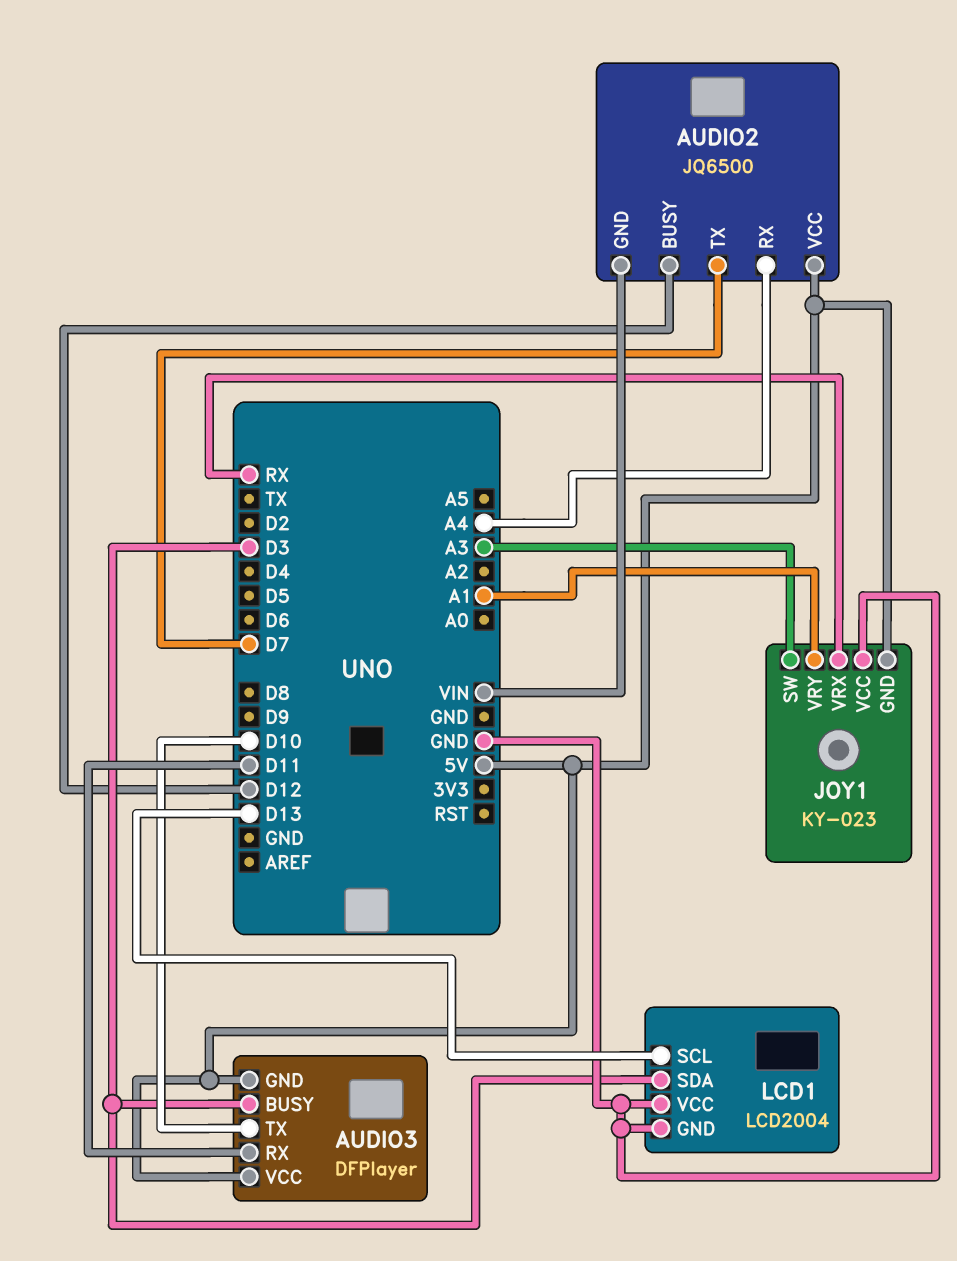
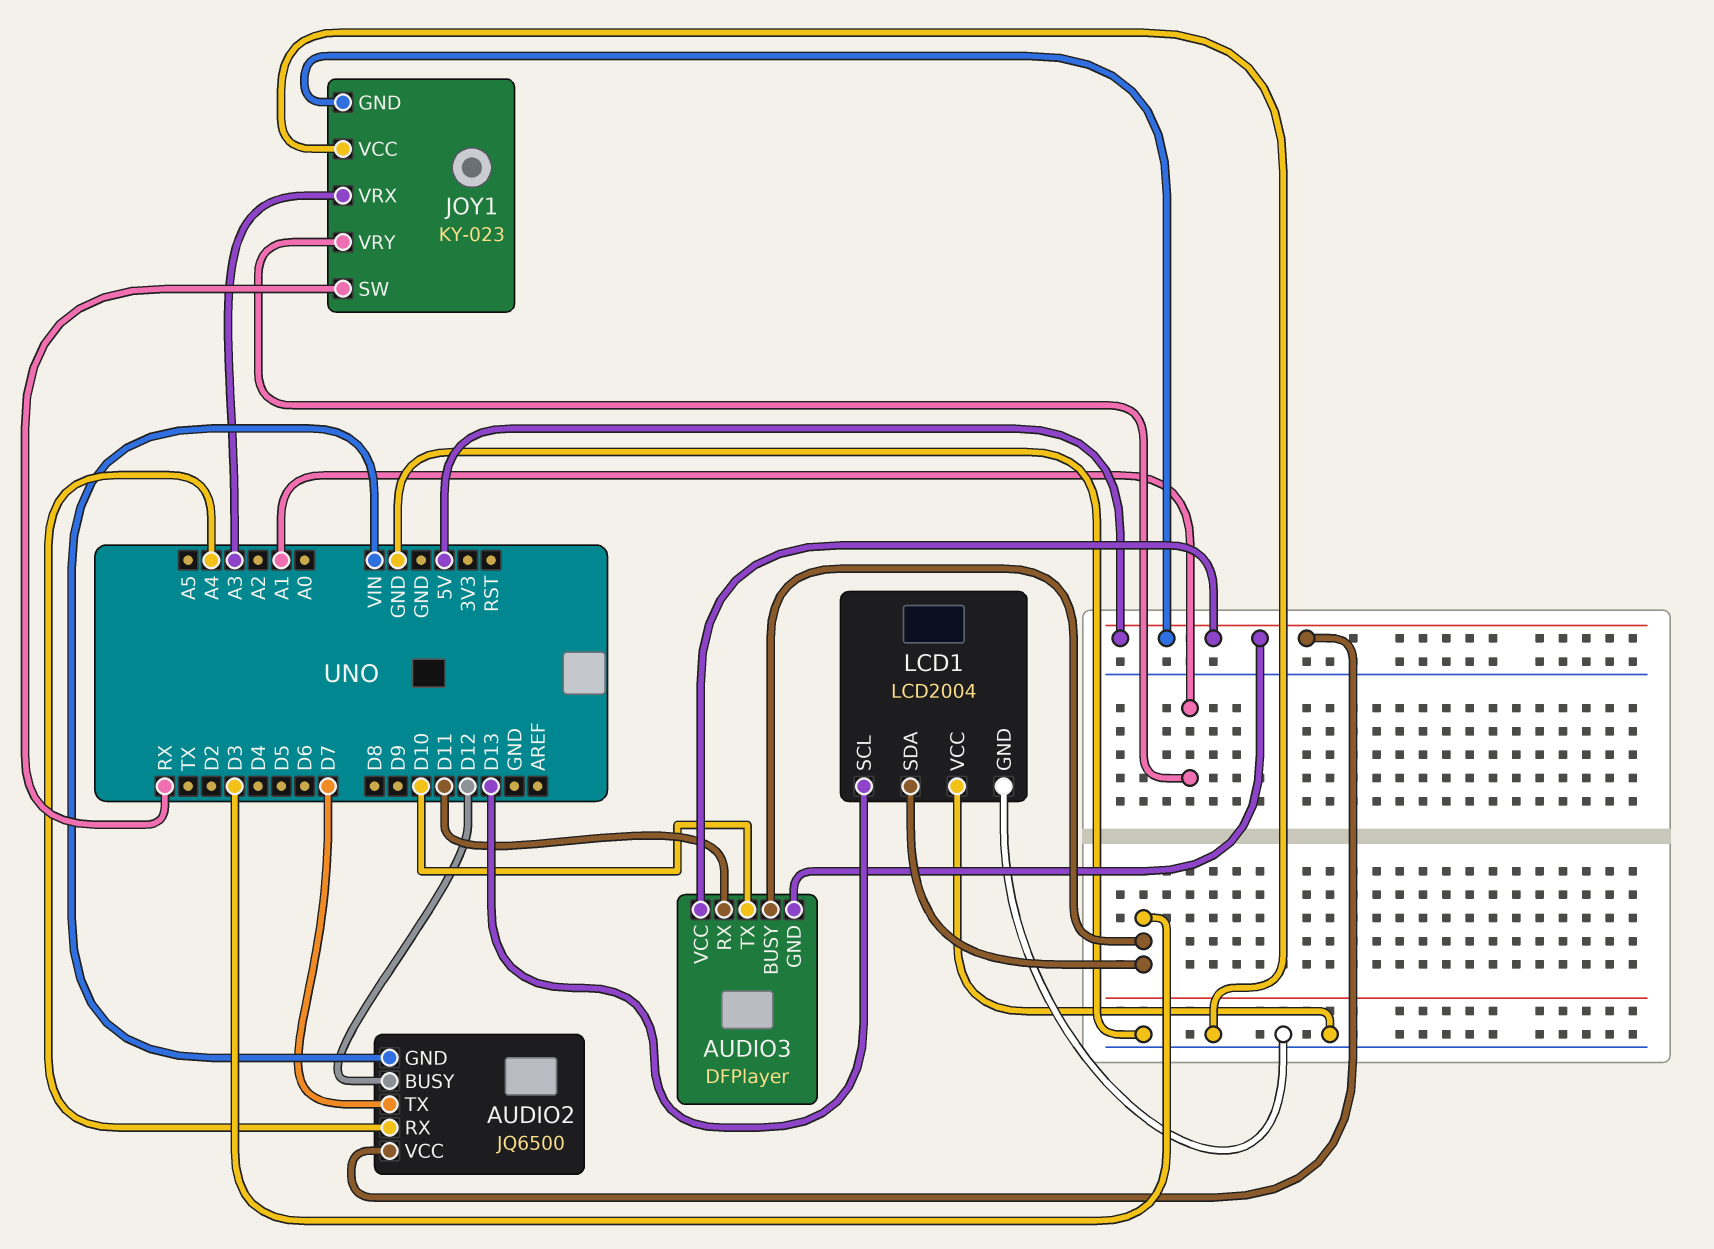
JOY1 pin SW: A3 -> RX
JOY1 pin VRX: RX -> A3

